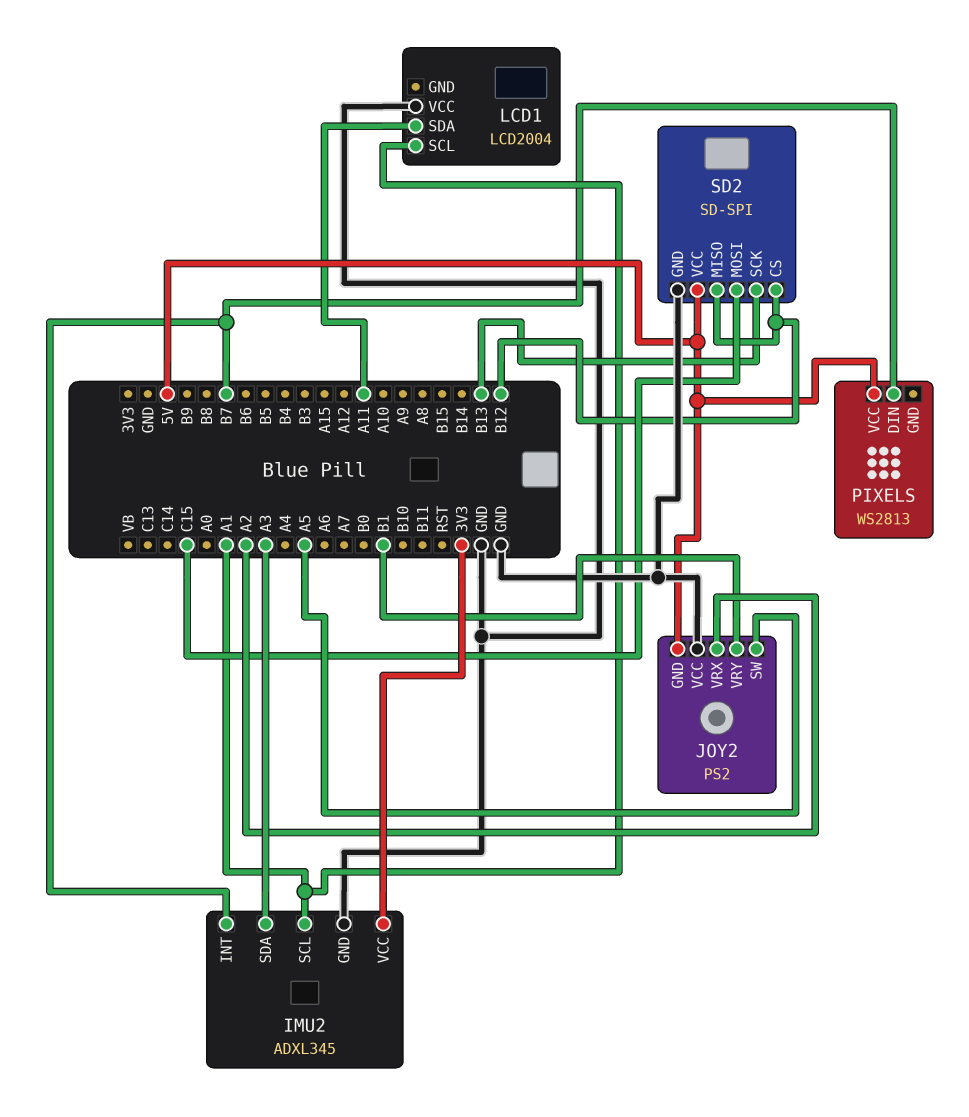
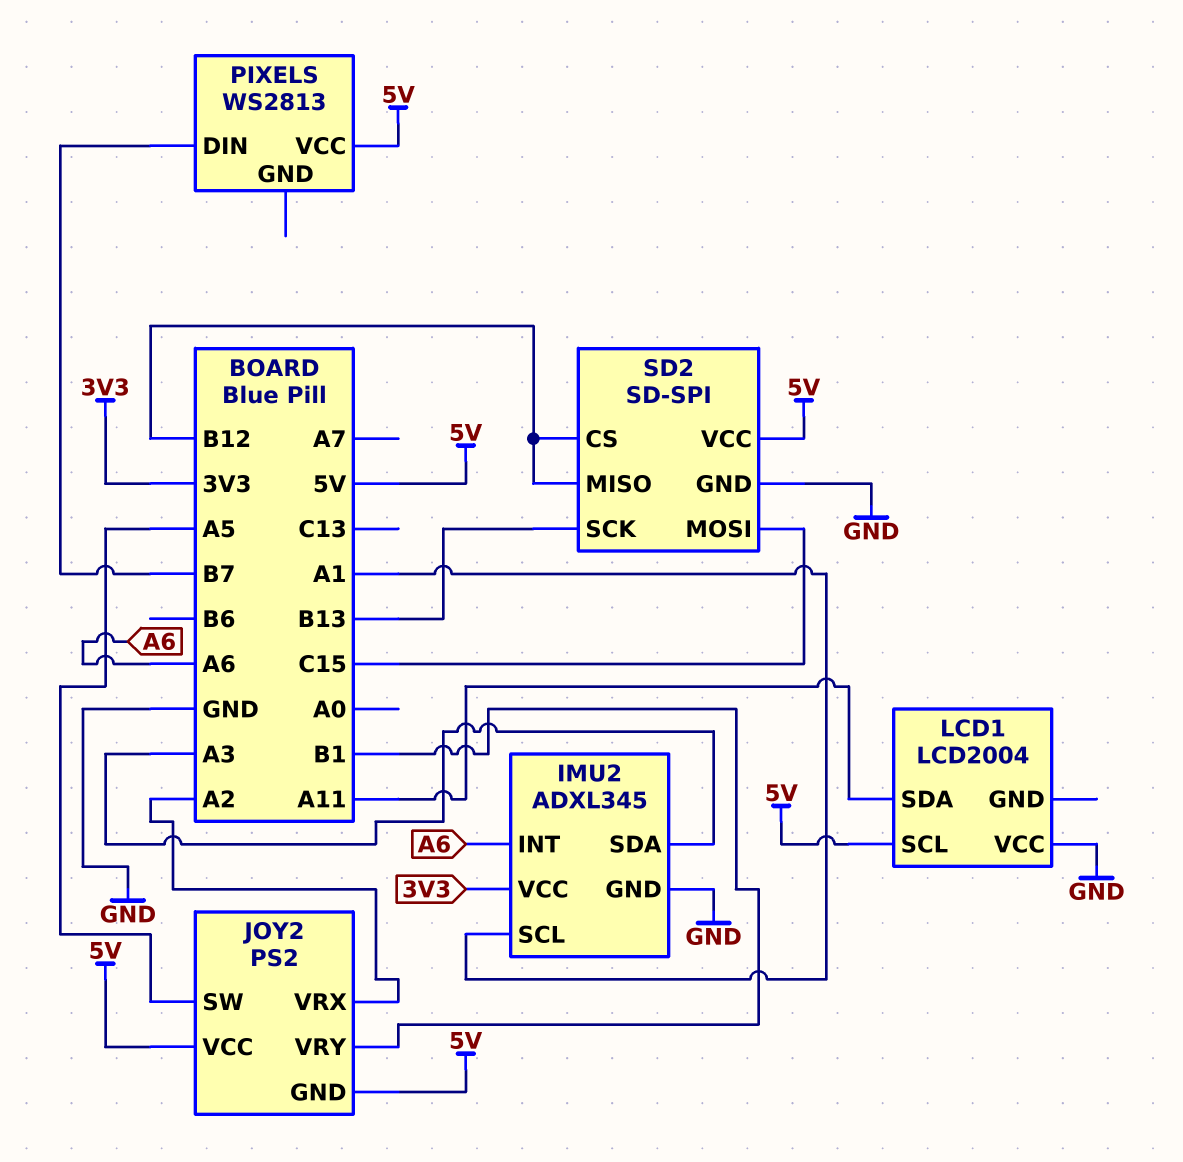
IMU2 pin INT: B7 -> A6
JOY2 pin VCC: GND -> 5V
LCD1 pin SCL: A1 -> 5V

